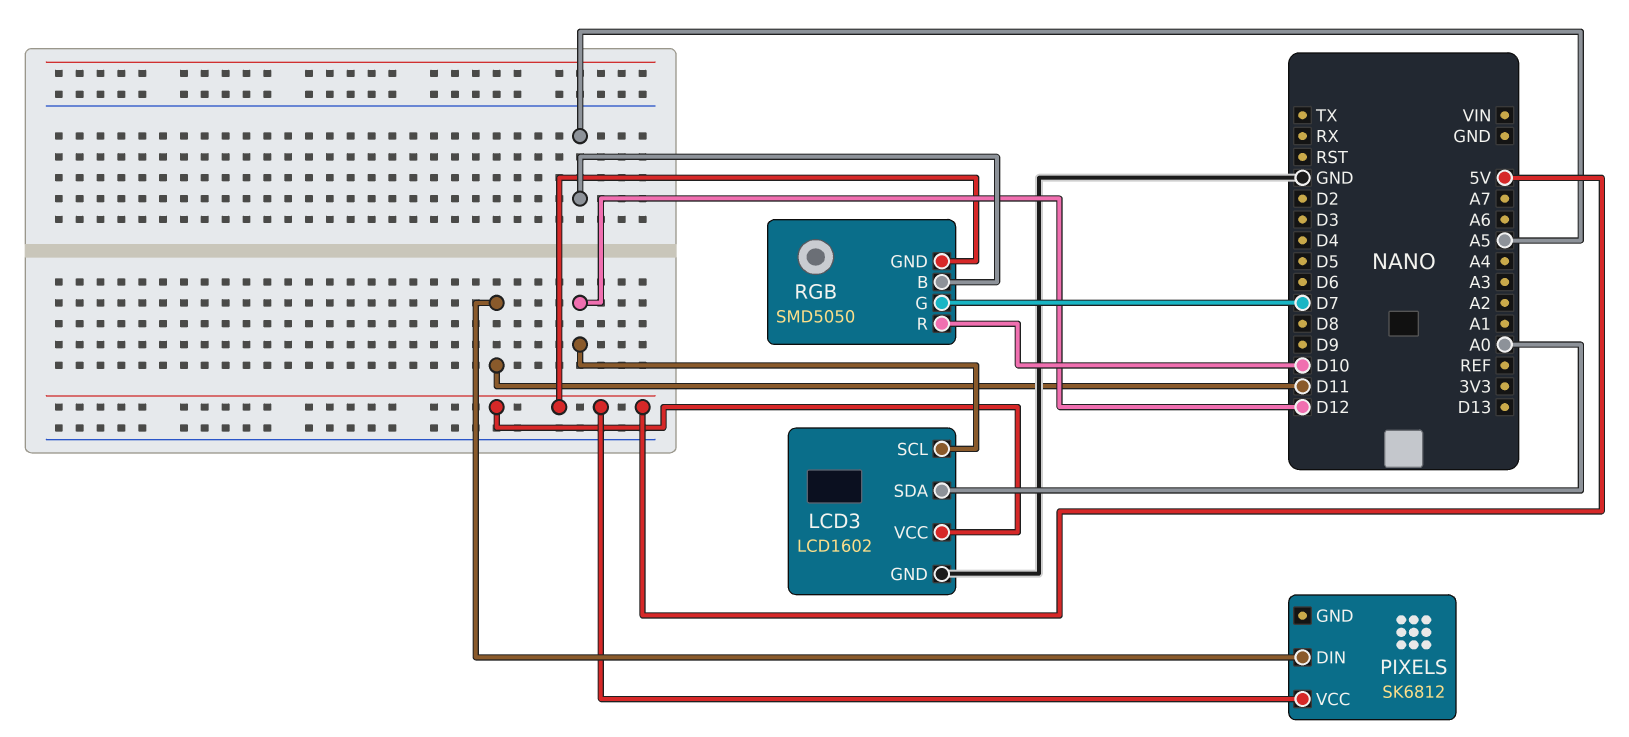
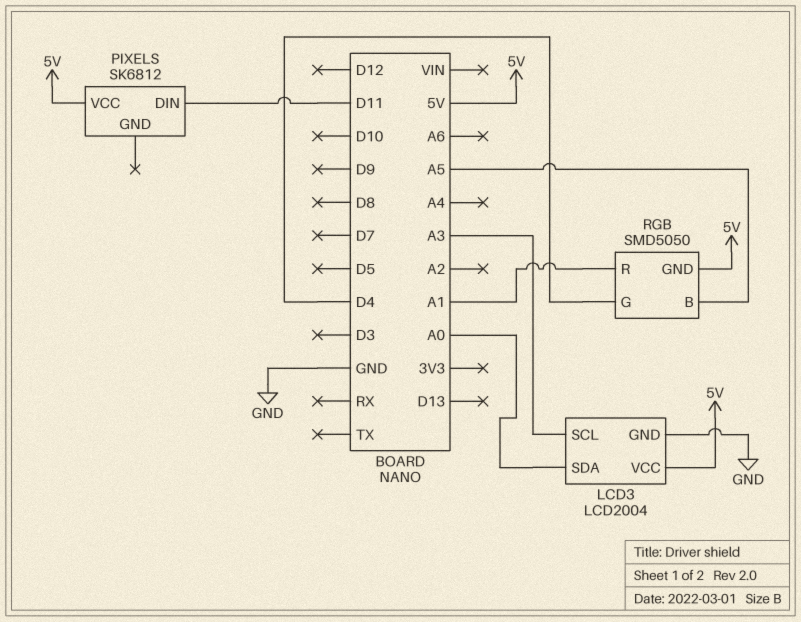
LCD3: LCD1602 -> LCD2004
LCD3 pin SCL: D12 -> A3
RGB pin G: D7 -> D4
RGB pin R: D10 -> A1

